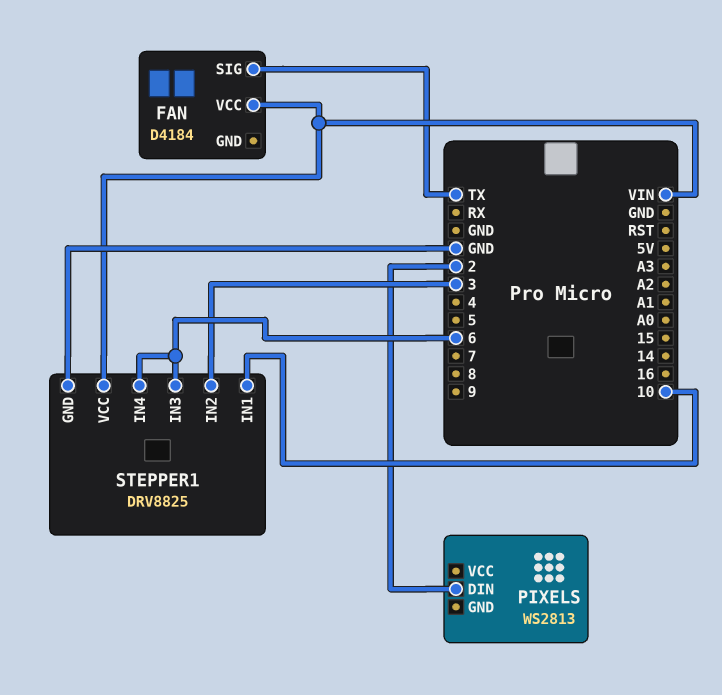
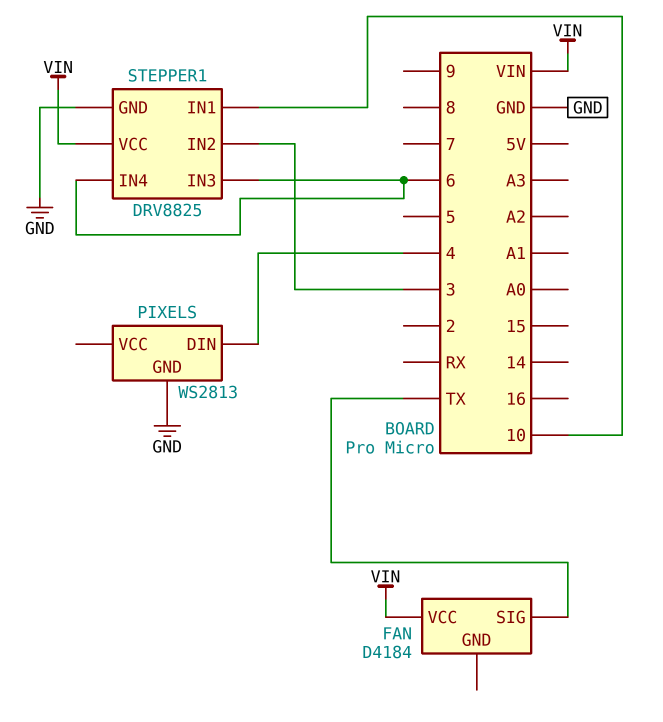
PIXELS pin DIN: 2 -> 4
PIXELS pin GND: none -> GND

